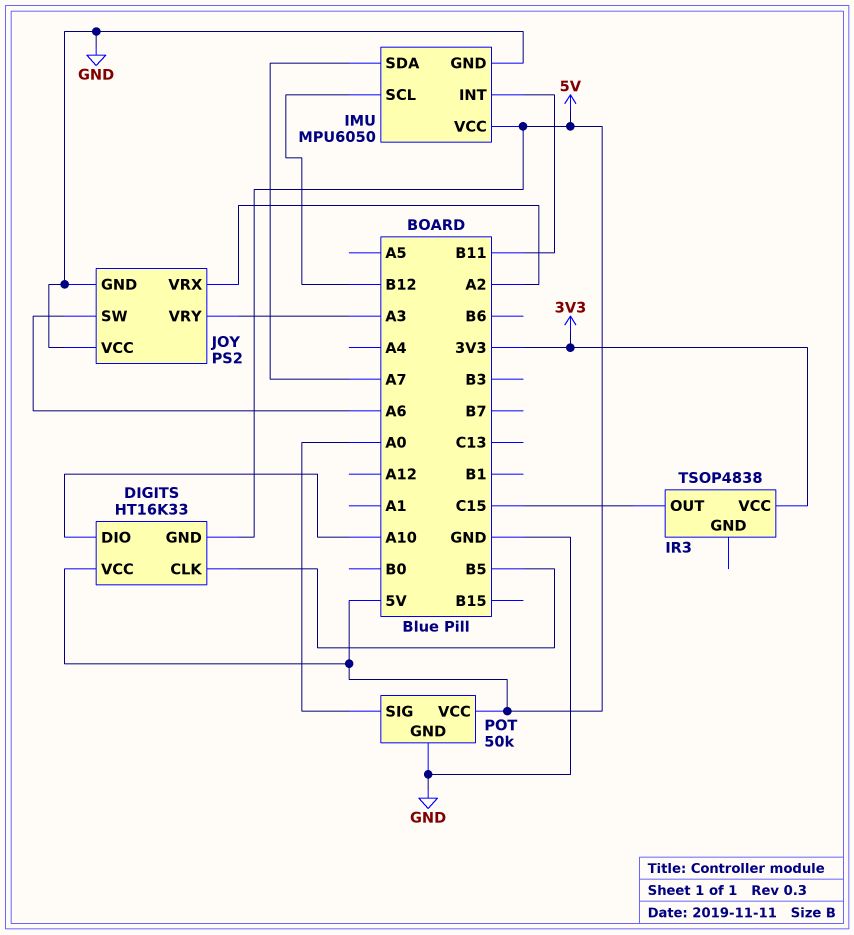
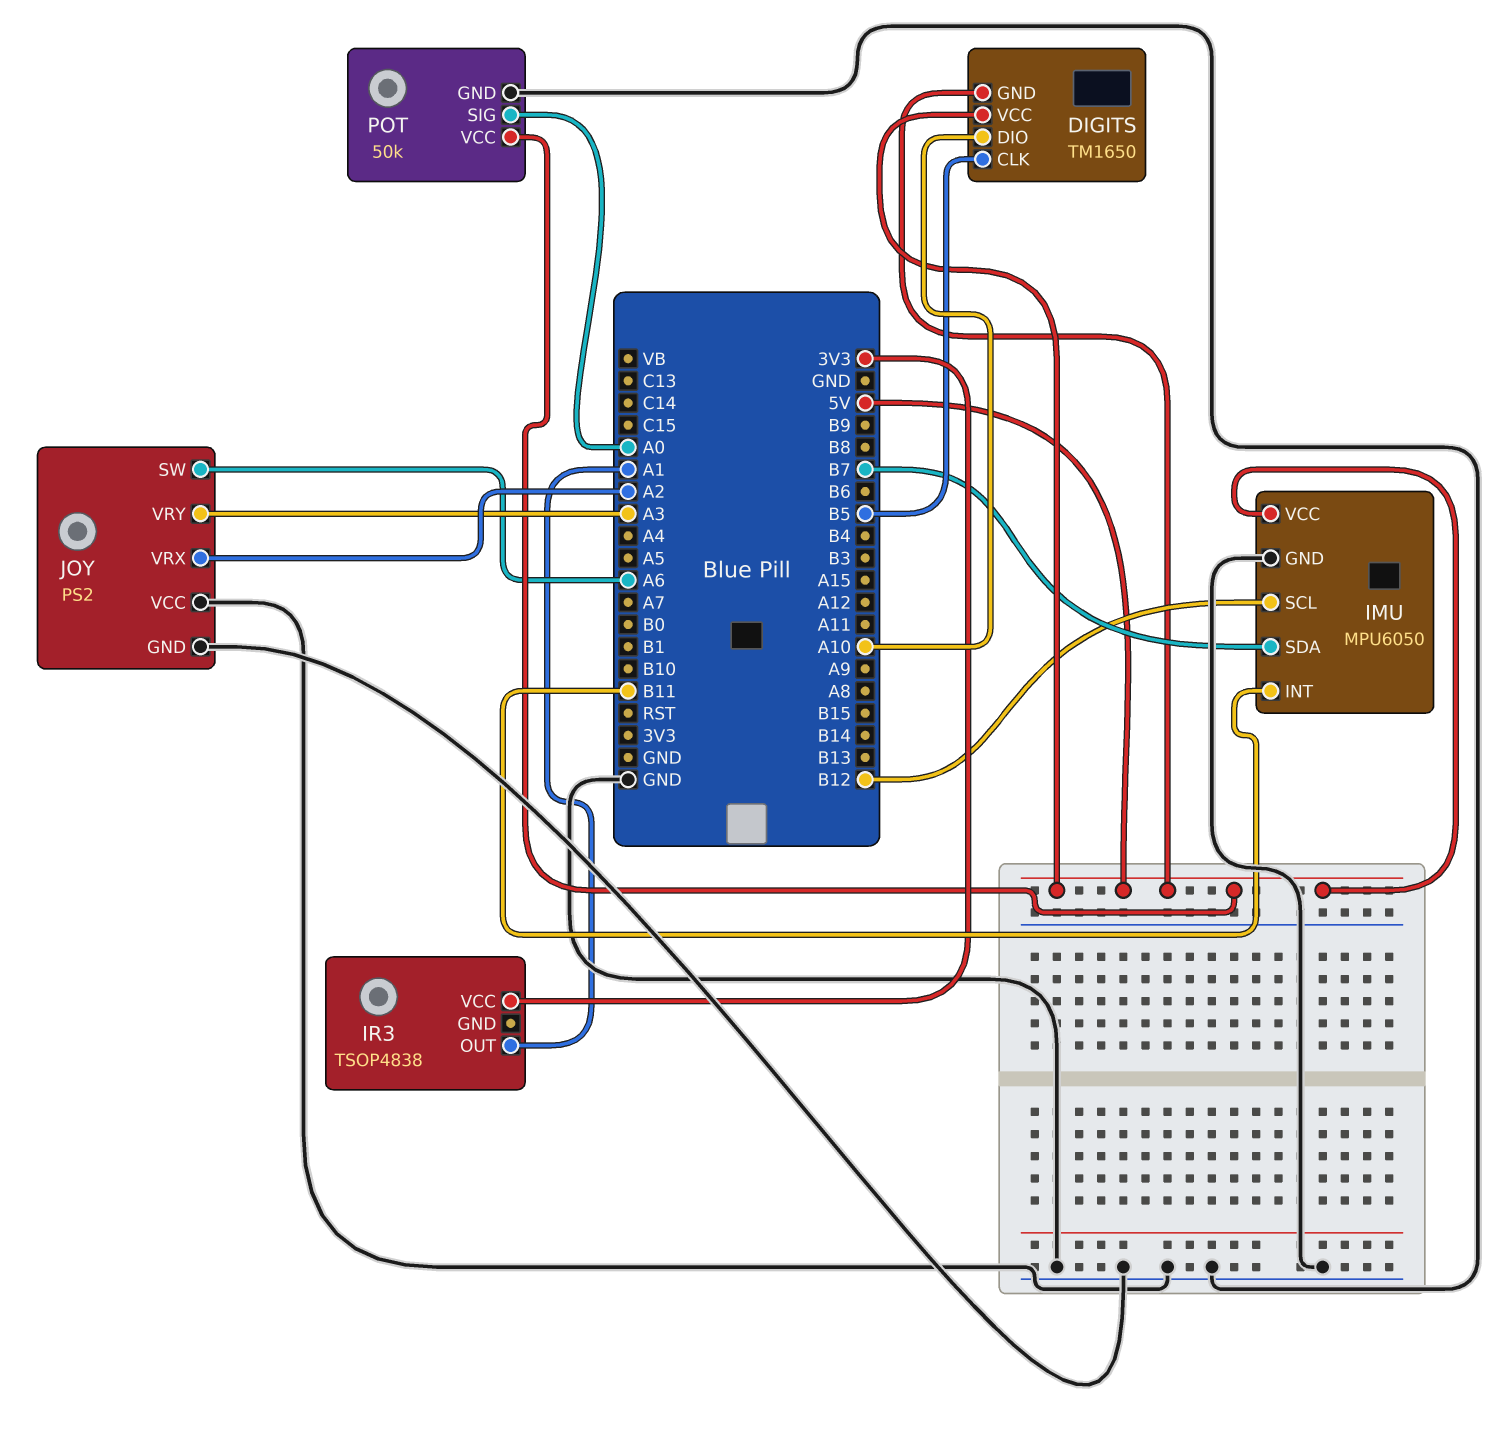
DIGITS: HT16K33 -> TM1650
IMU pin SDA: A7 -> B7
IR3 pin OUT: C15 -> A1

